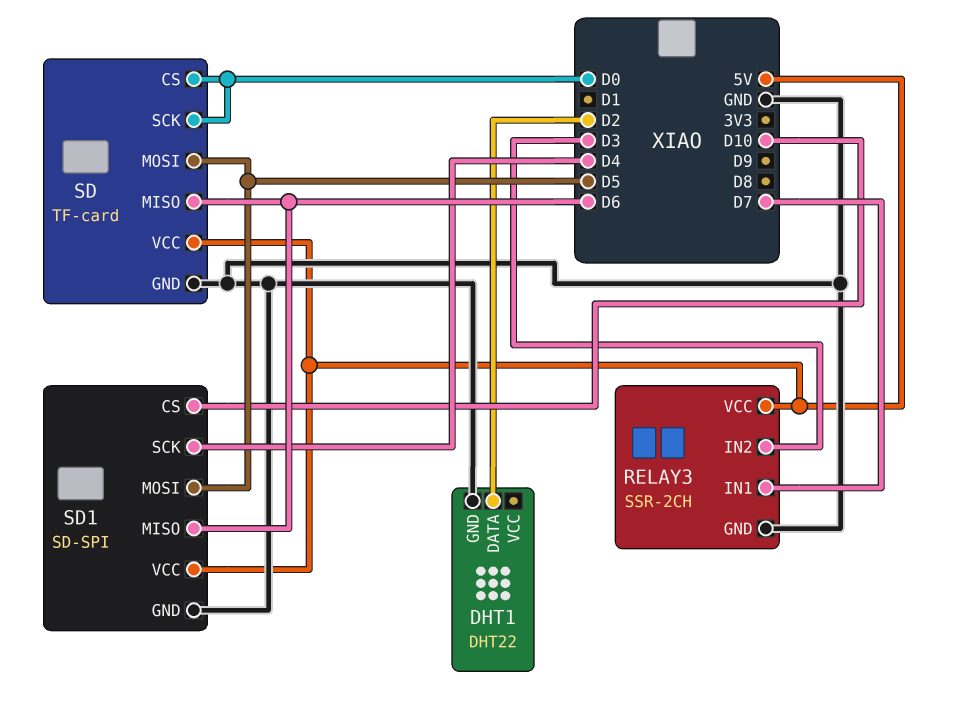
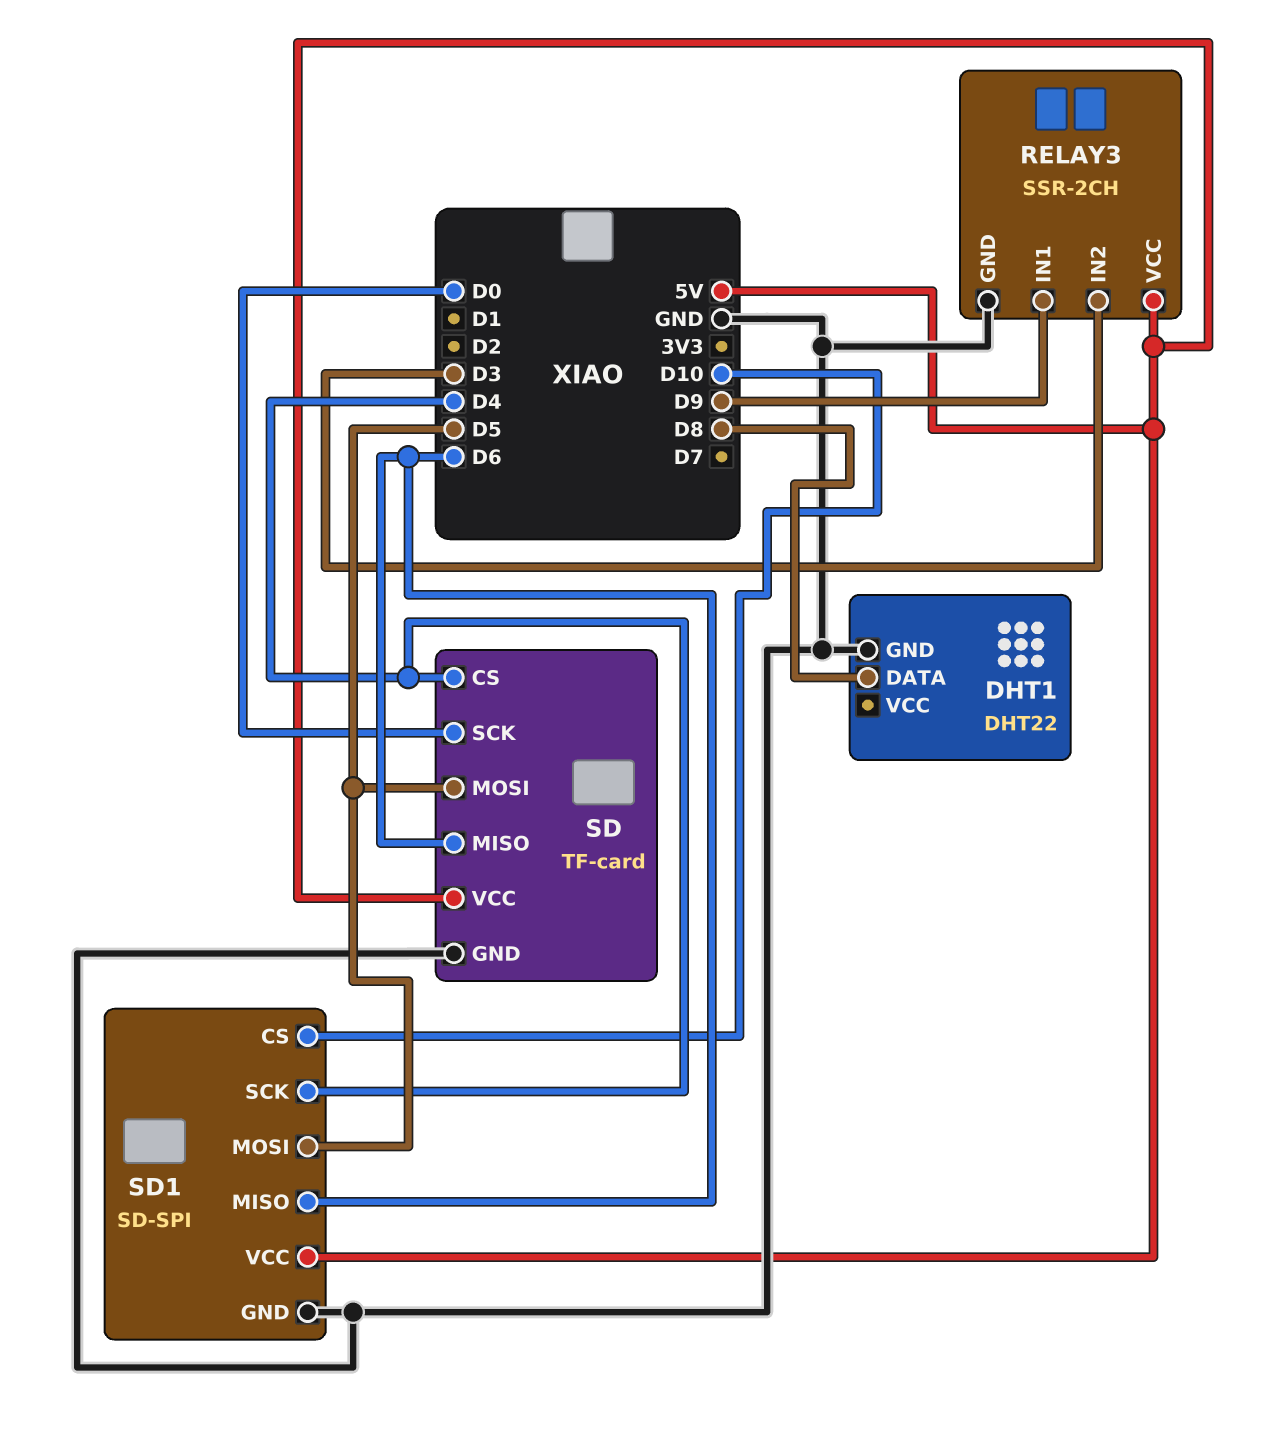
DHT1 pin DATA: D2 -> D8
RELAY3 pin IN1: D7 -> D9
SD pin CS: D0 -> D4

